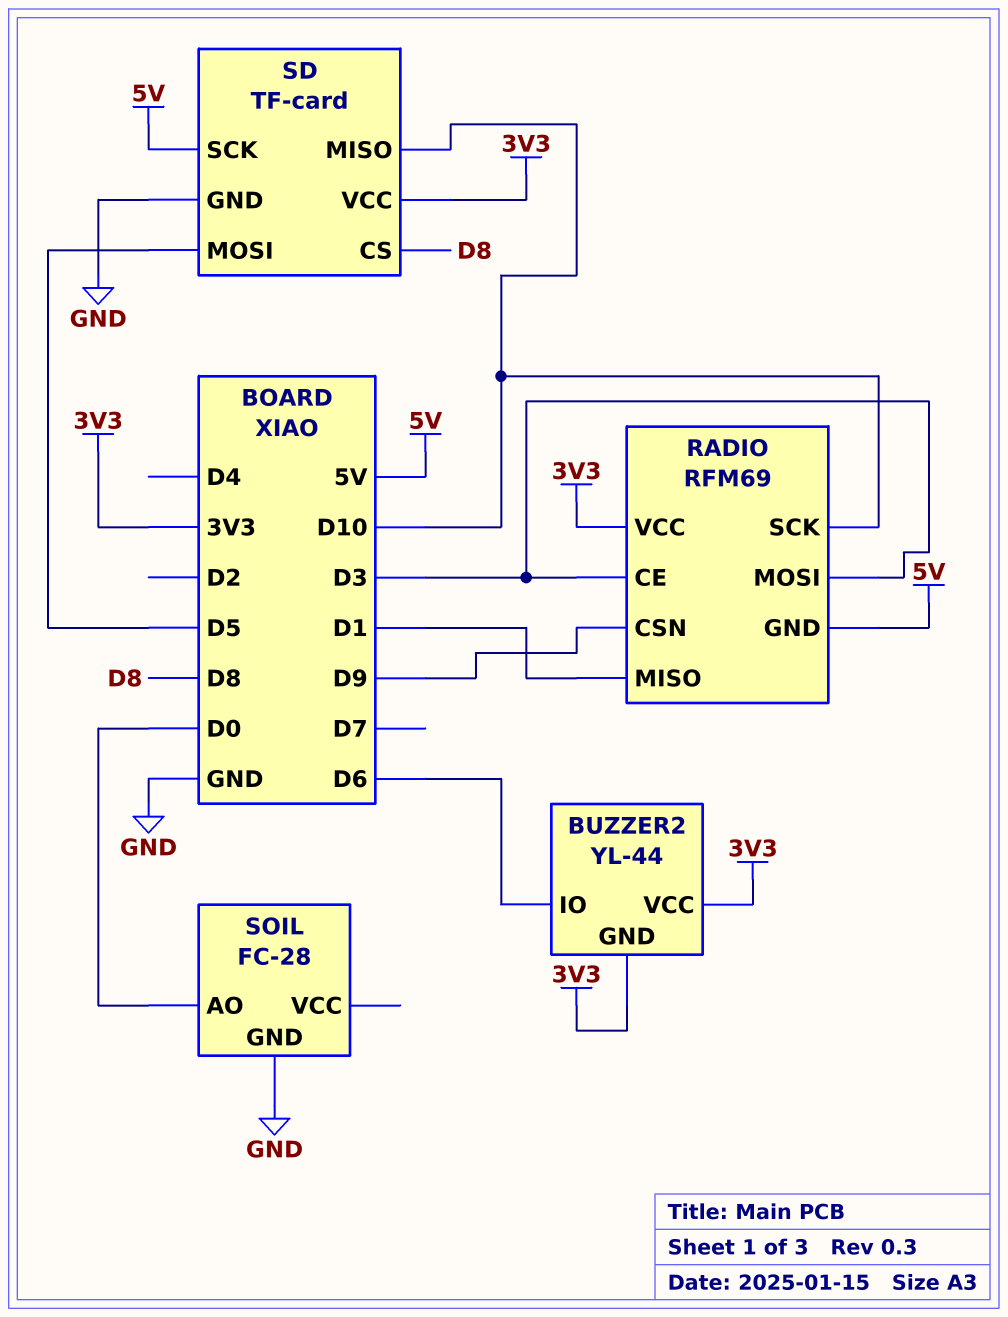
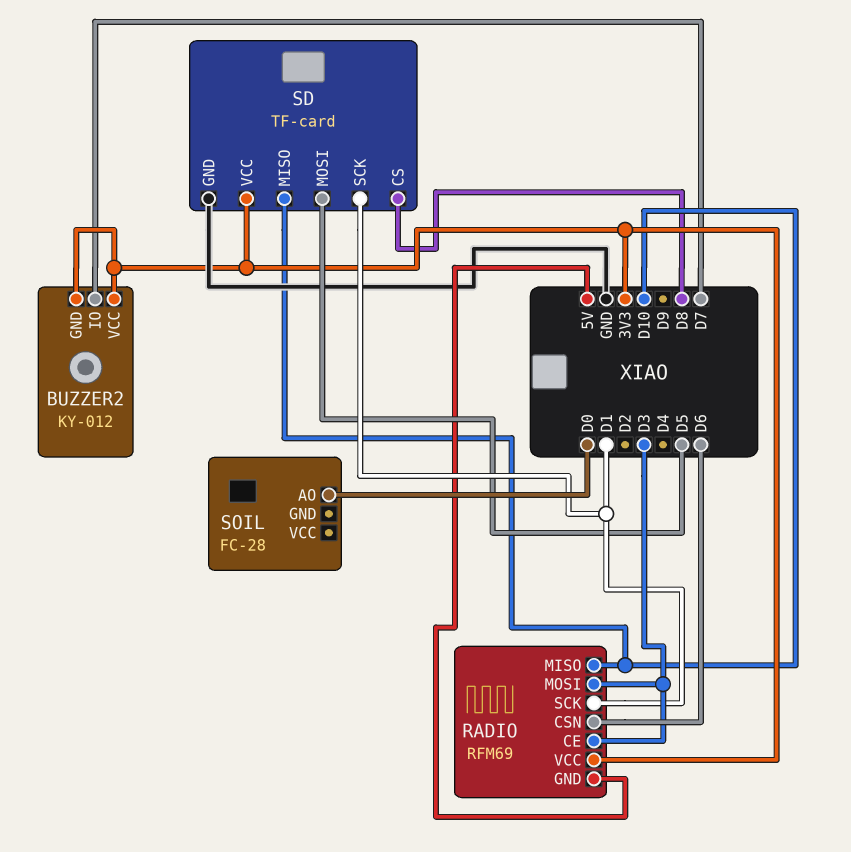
BUZZER2: YL-44 -> KY-012
BUZZER2 pin IO: D6 -> D7
RADIO pin CSN: D9 -> D6
RADIO pin MISO: D1 -> D10
RADIO pin SCK: D10 -> D1
SD pin SCK: 5V -> D1
SOIL pin GND: GND -> none

